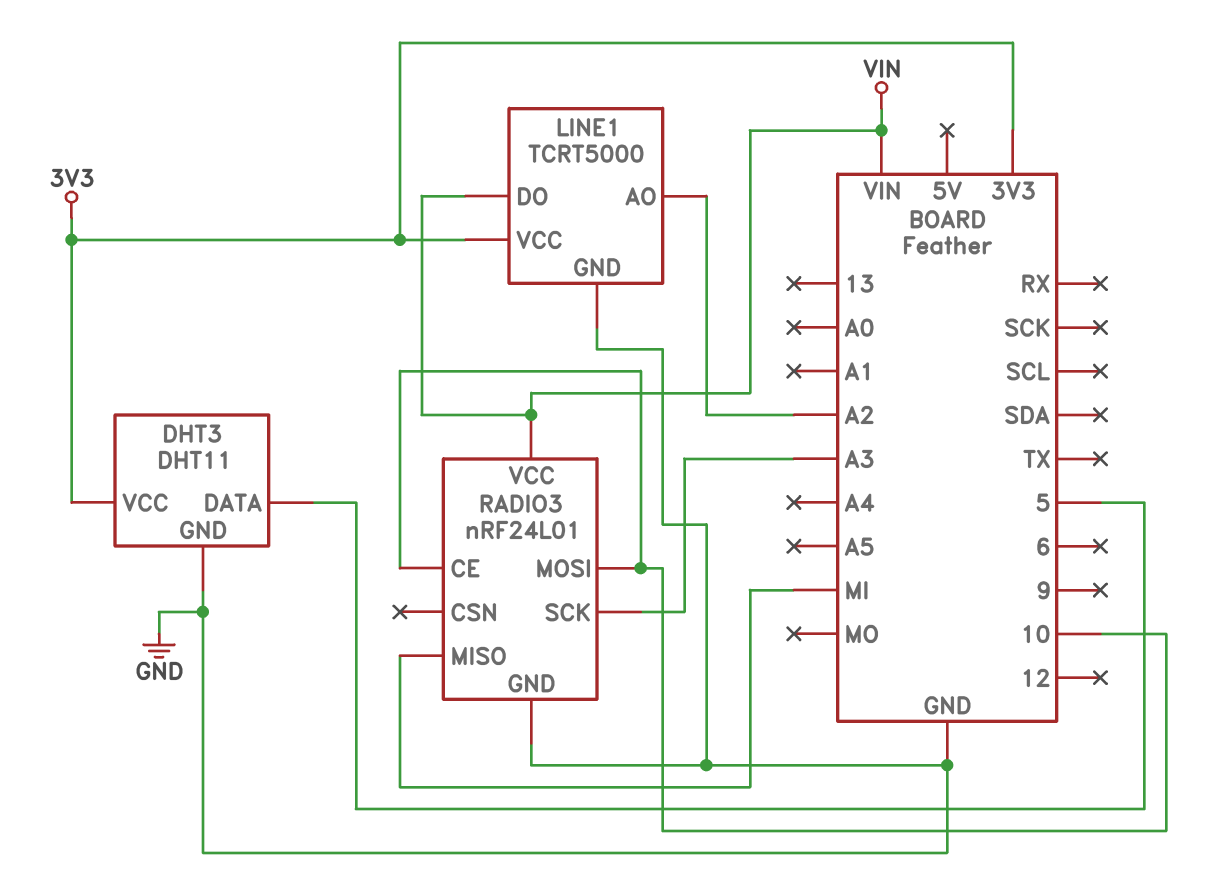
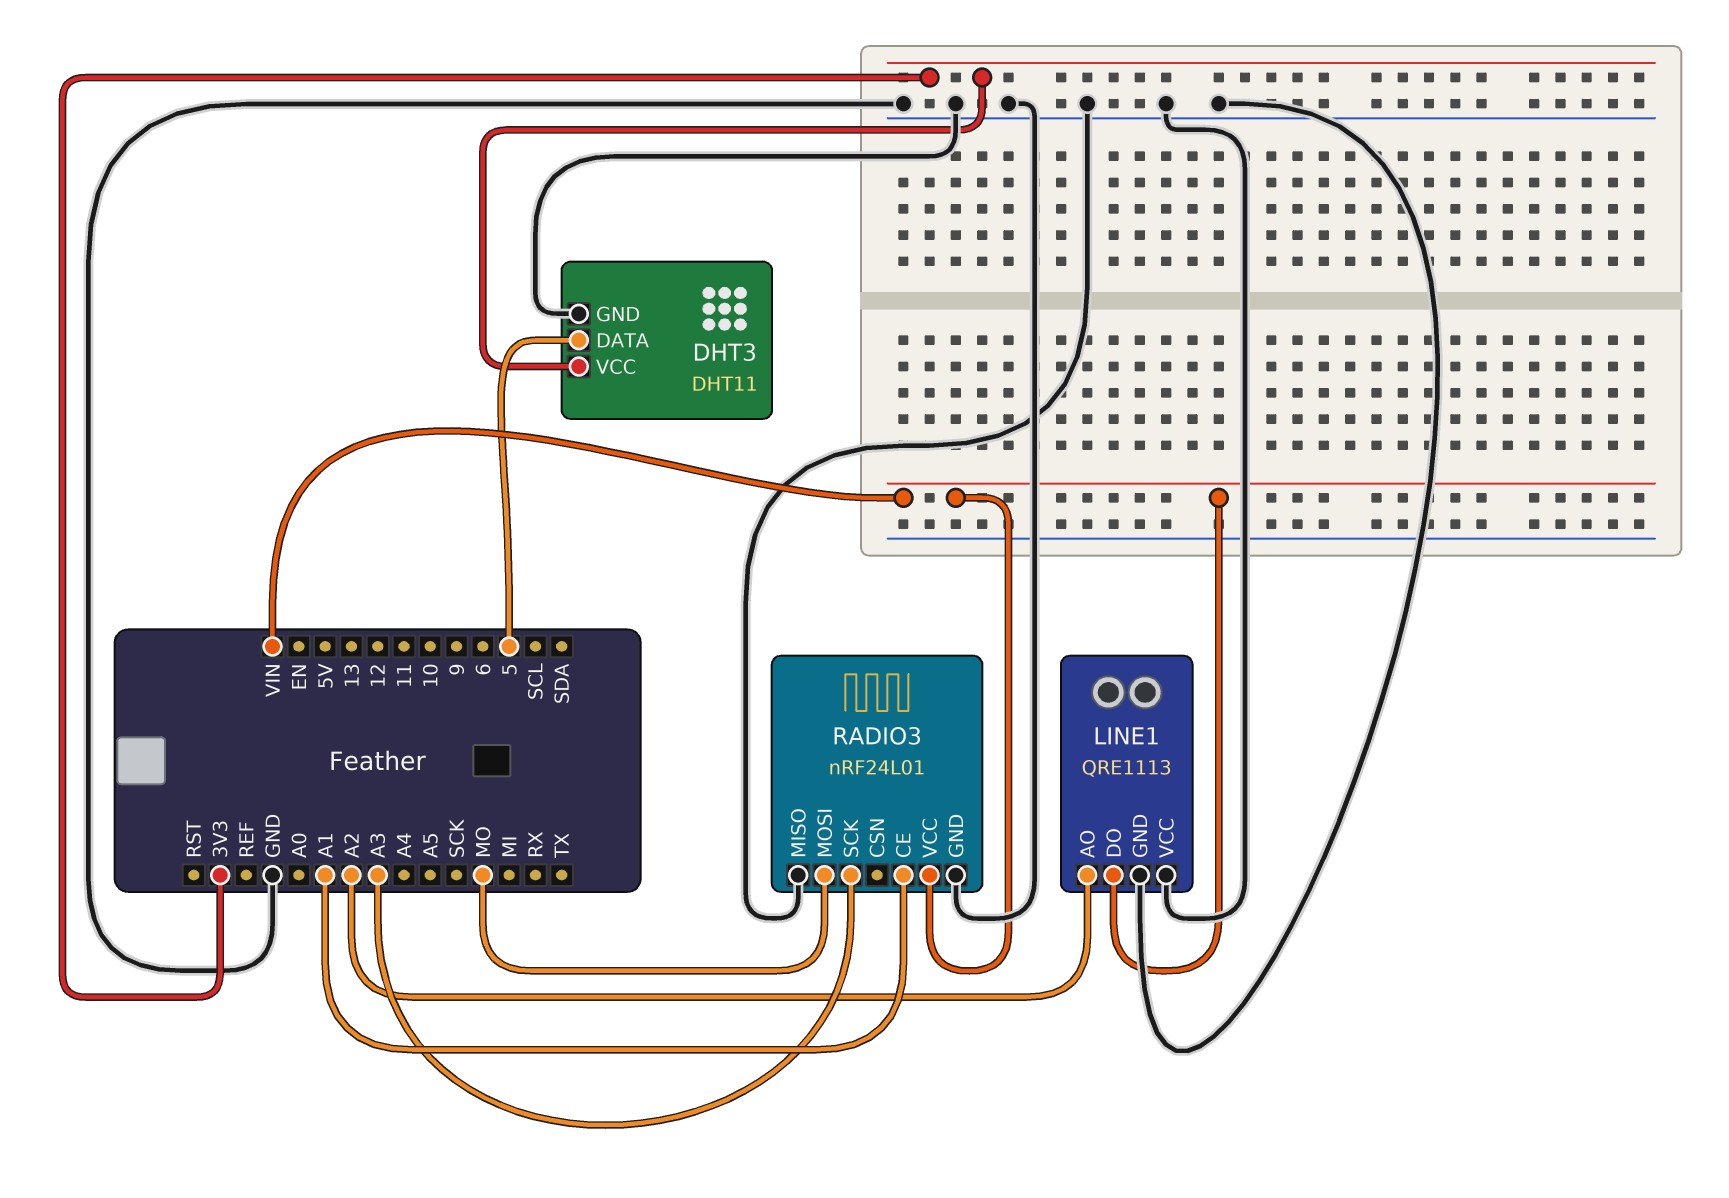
LINE1: TCRT5000 -> QRE1113
LINE1 pin VCC: 3V3 -> GND
RADIO3 pin CE: 10 -> A1
RADIO3 pin MISO: MI -> GND
RADIO3 pin MOSI: 10 -> MO

